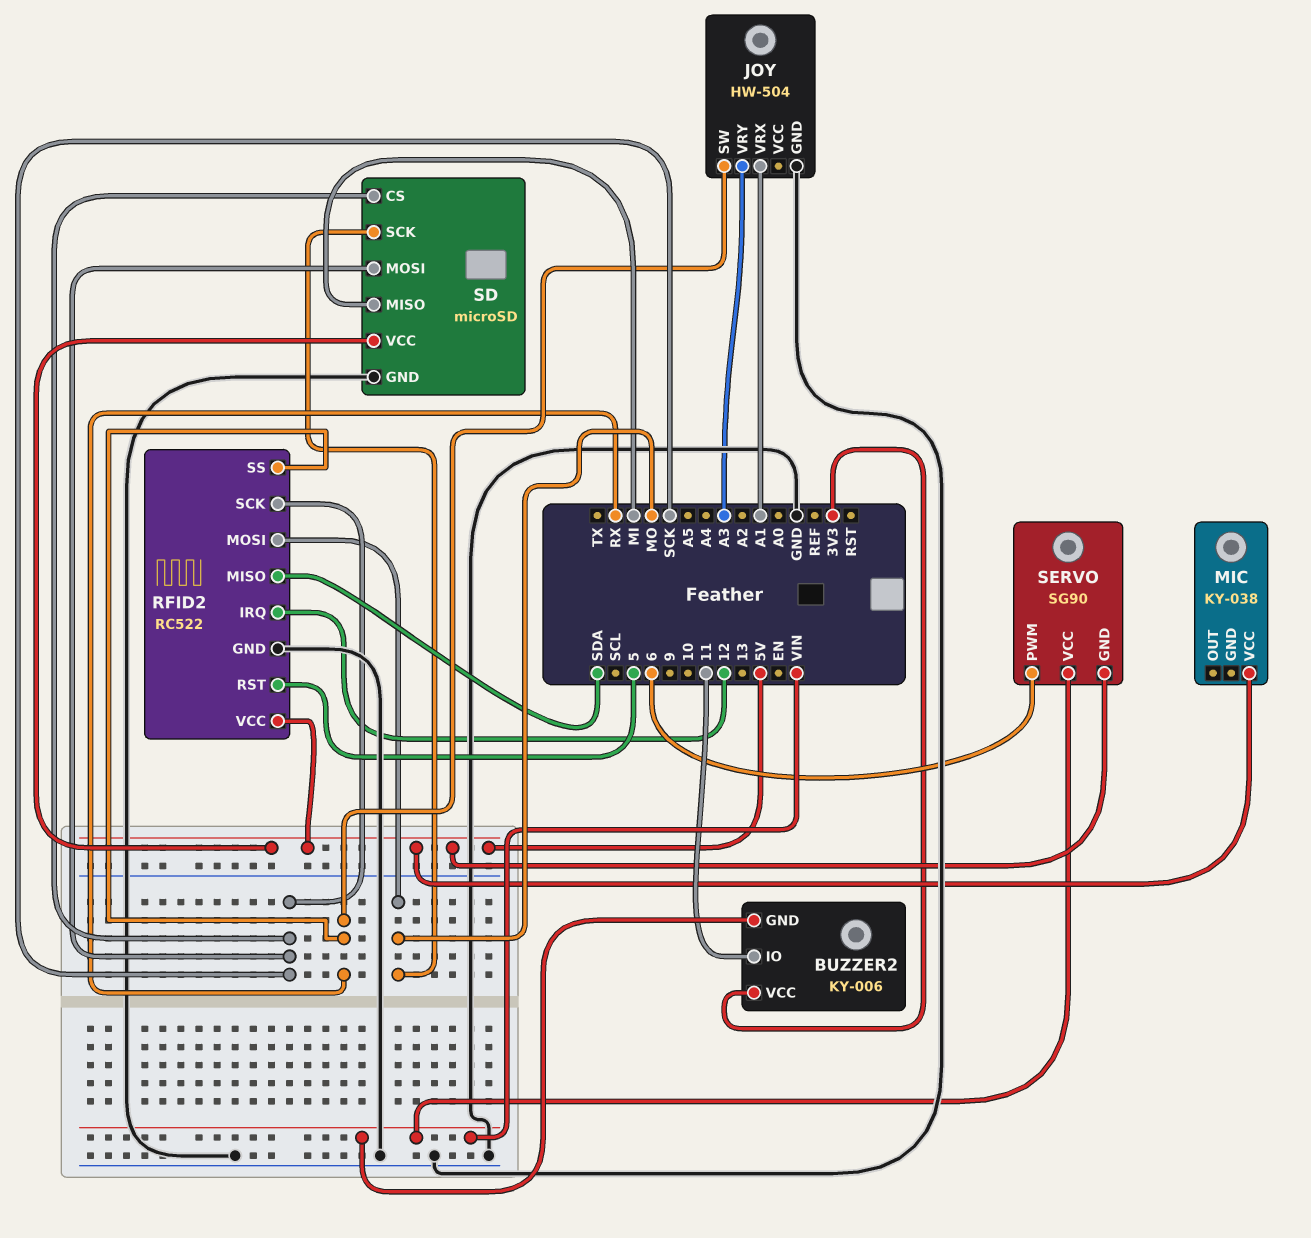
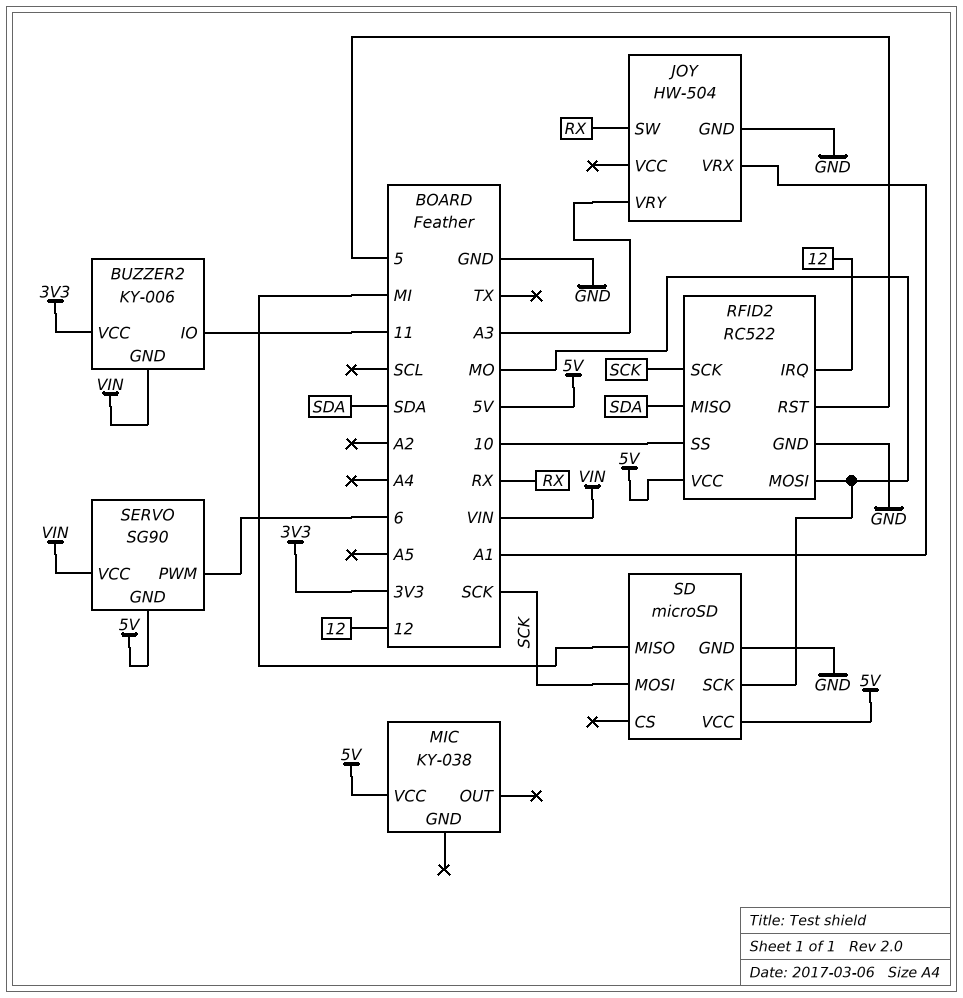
RFID2 pin SS: RX -> 10
SD pin CS: SCK -> none

